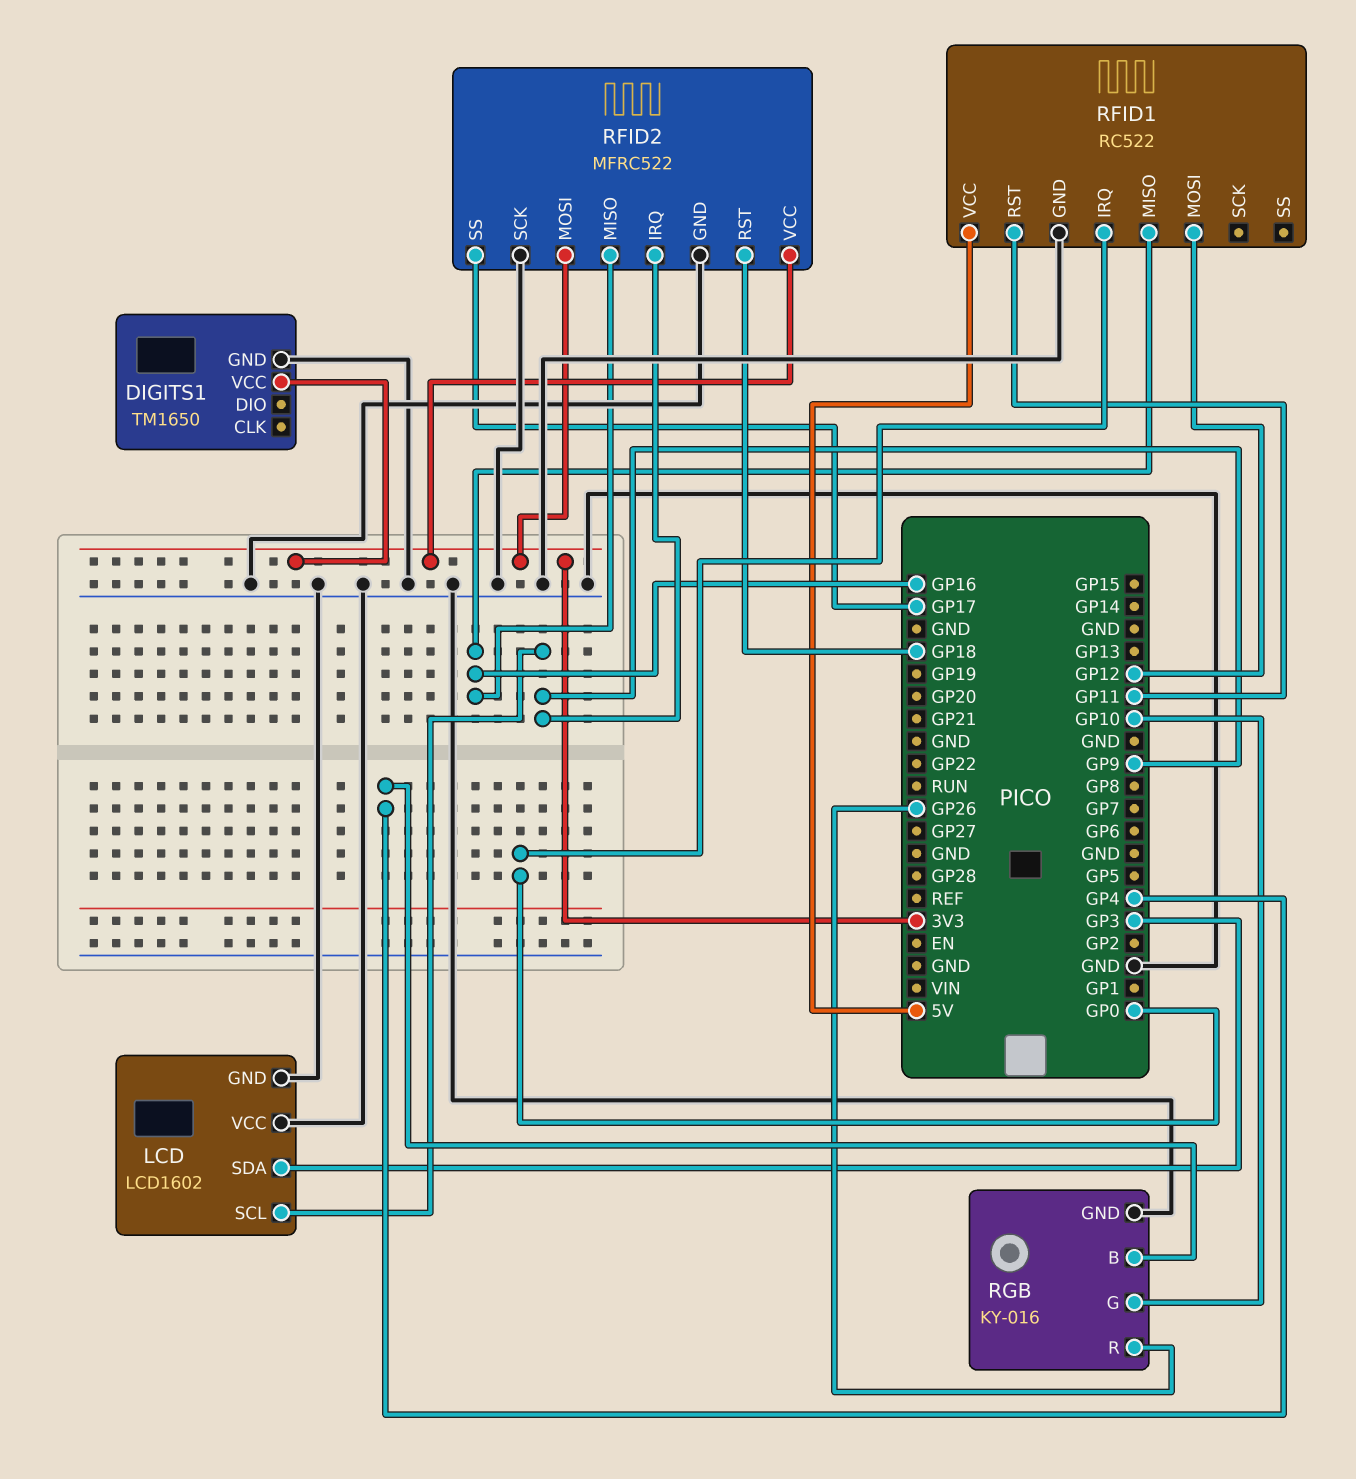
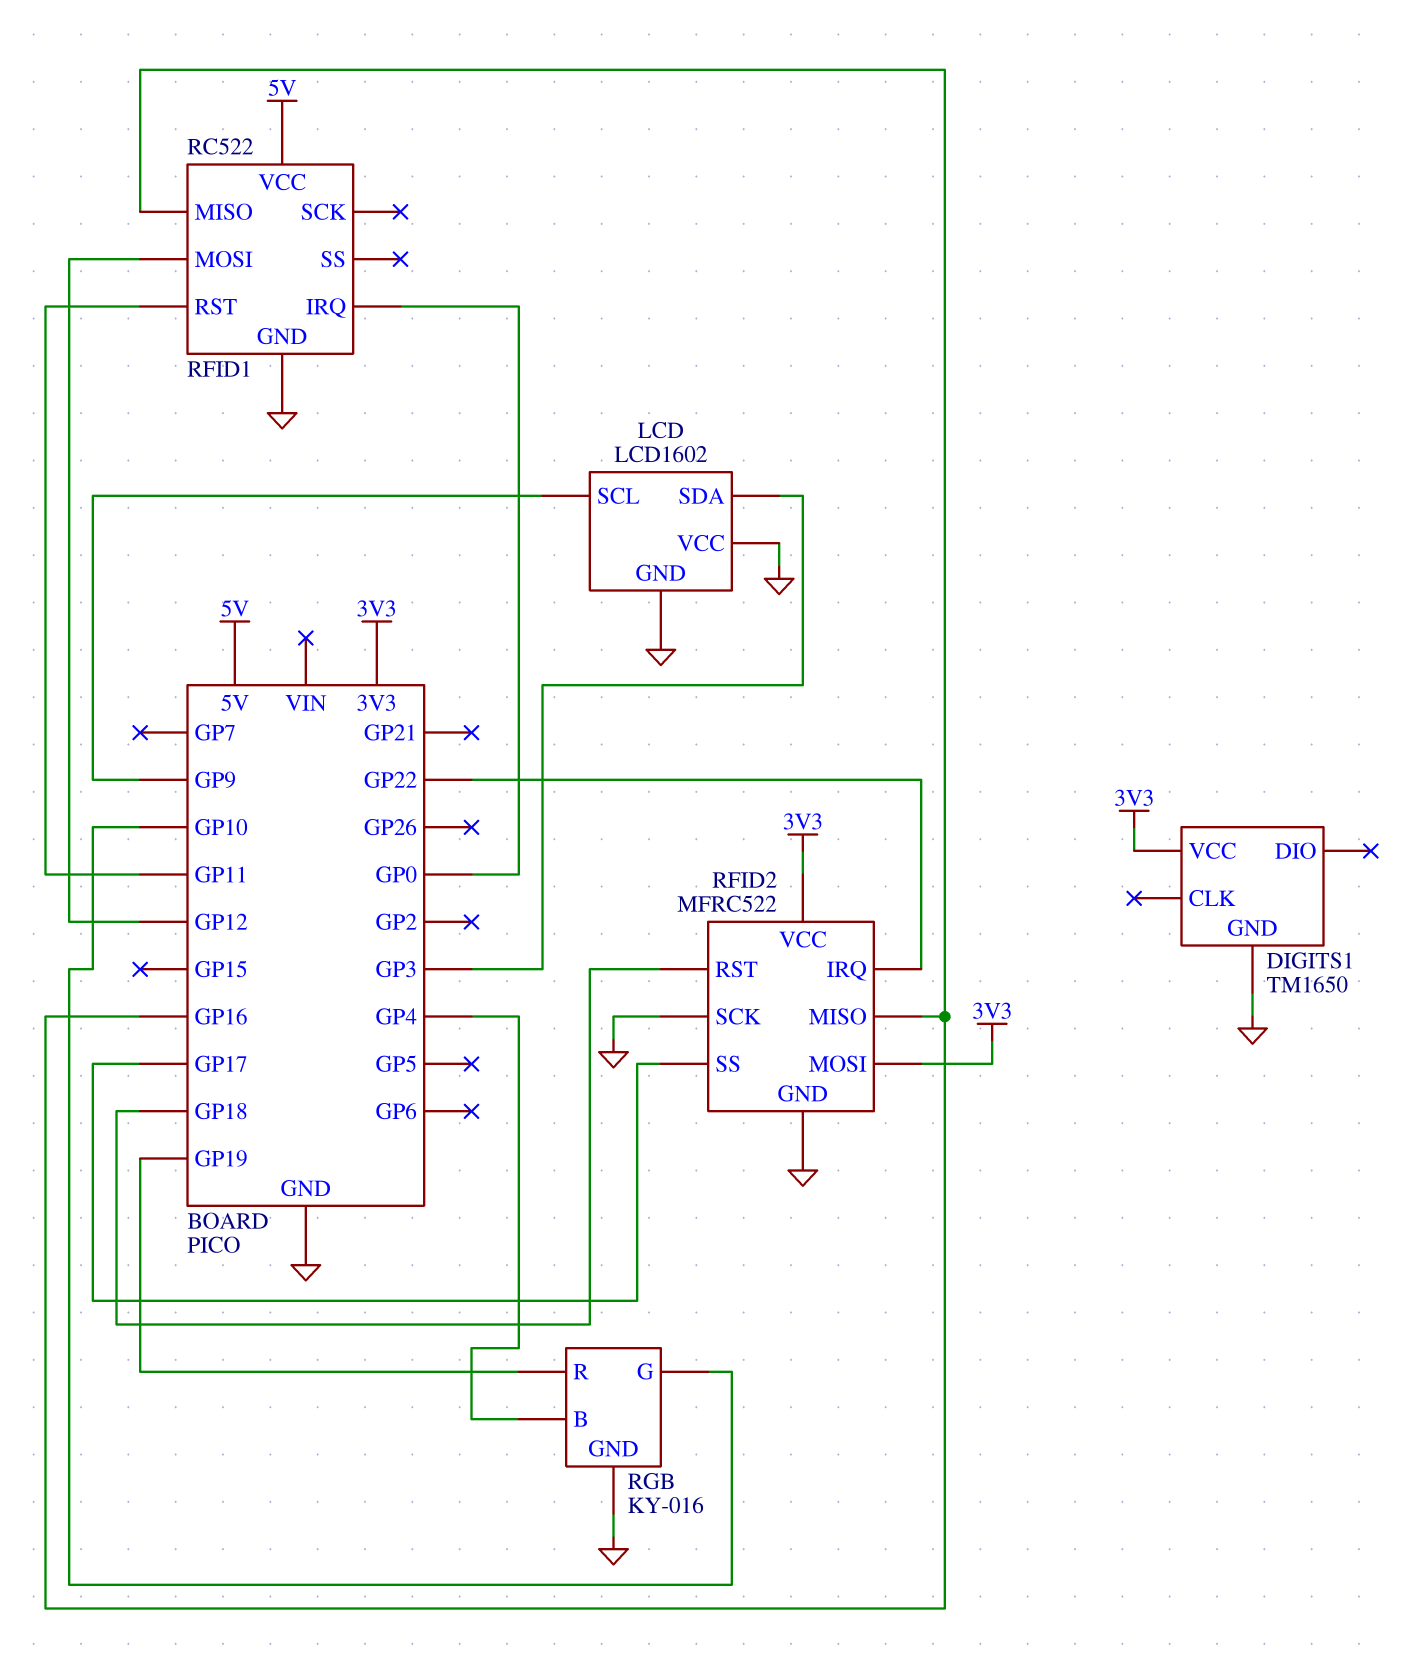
RFID2 pin IRQ: GP9 -> GP22
RGB pin R: GP26 -> GP19

